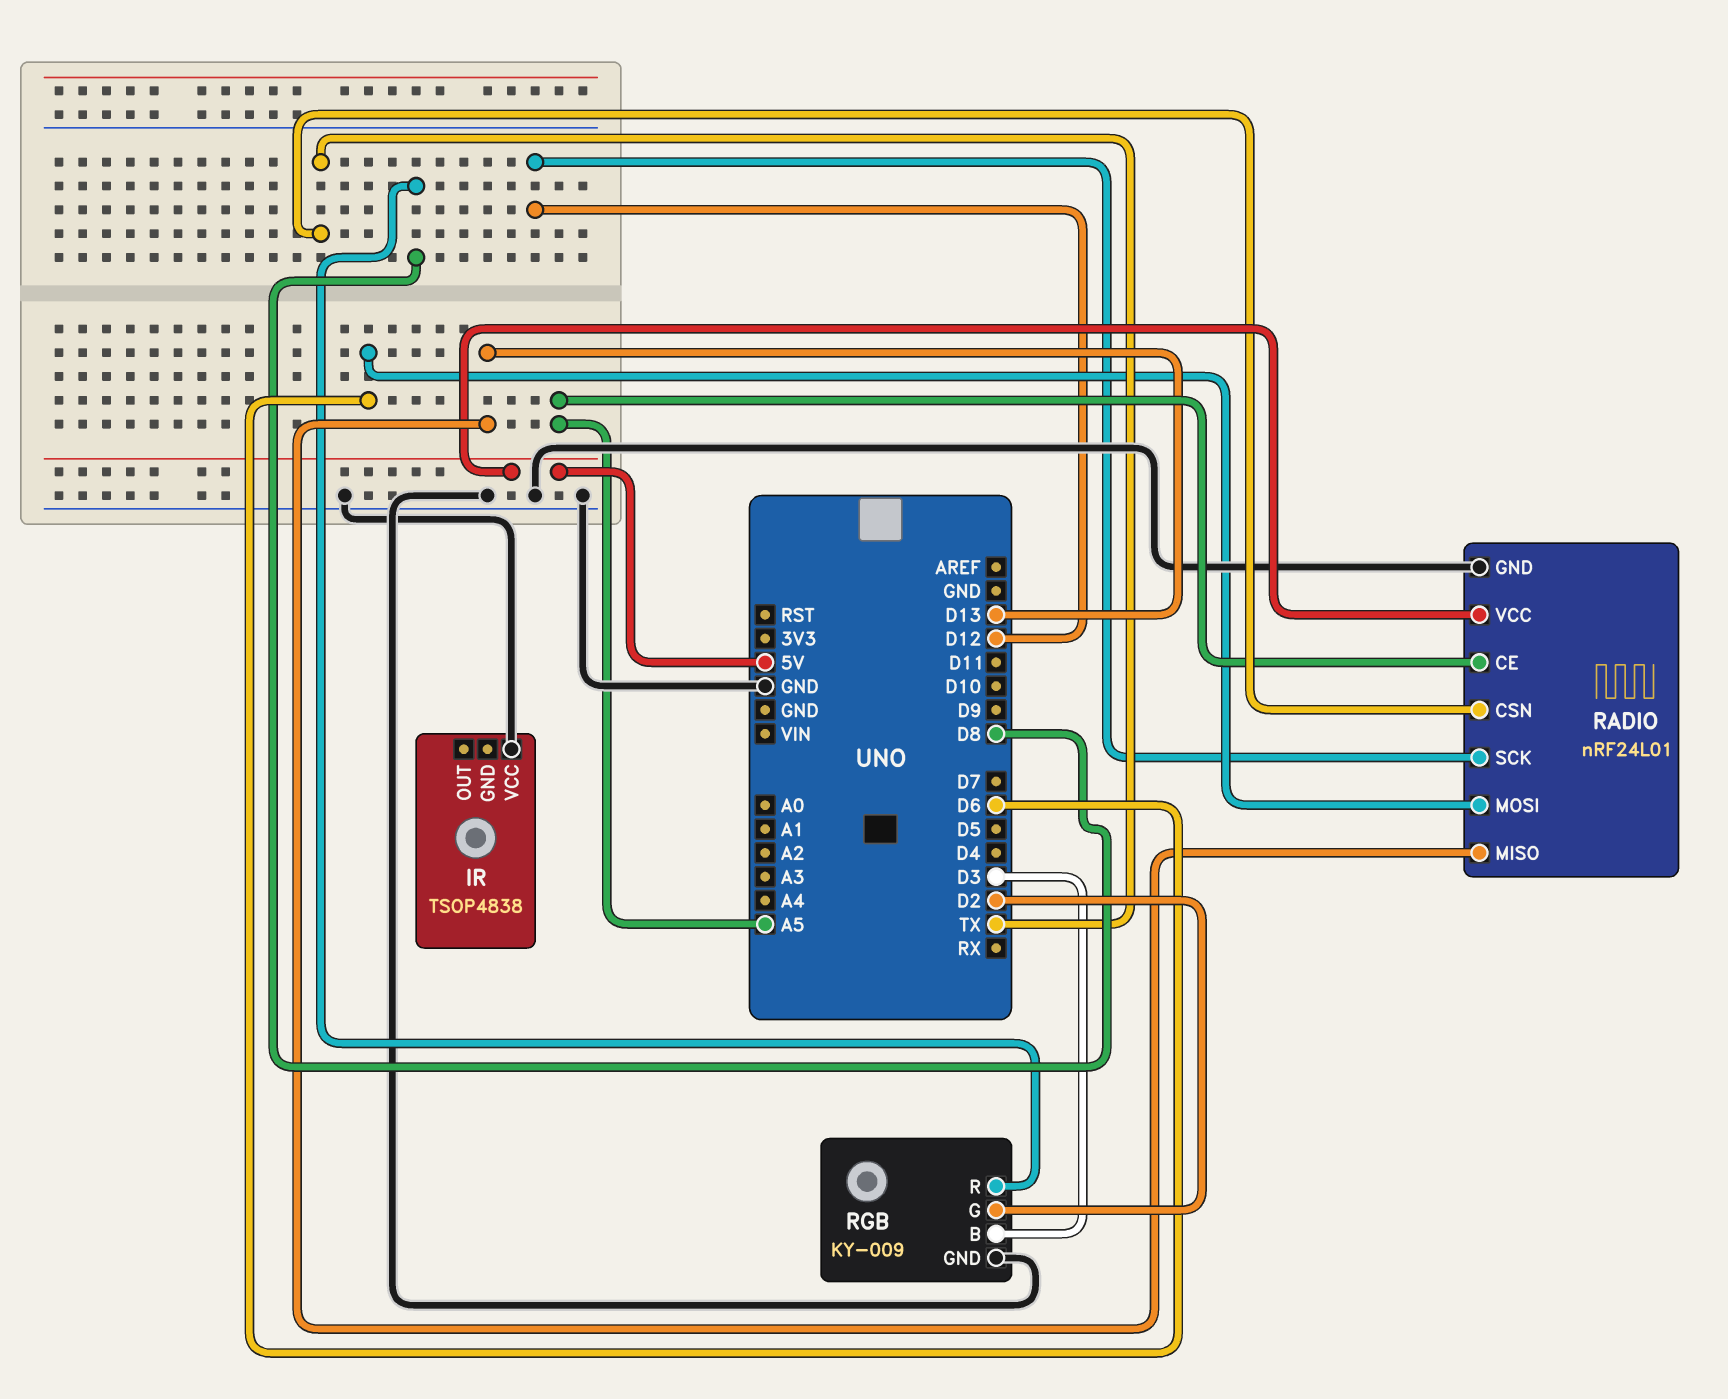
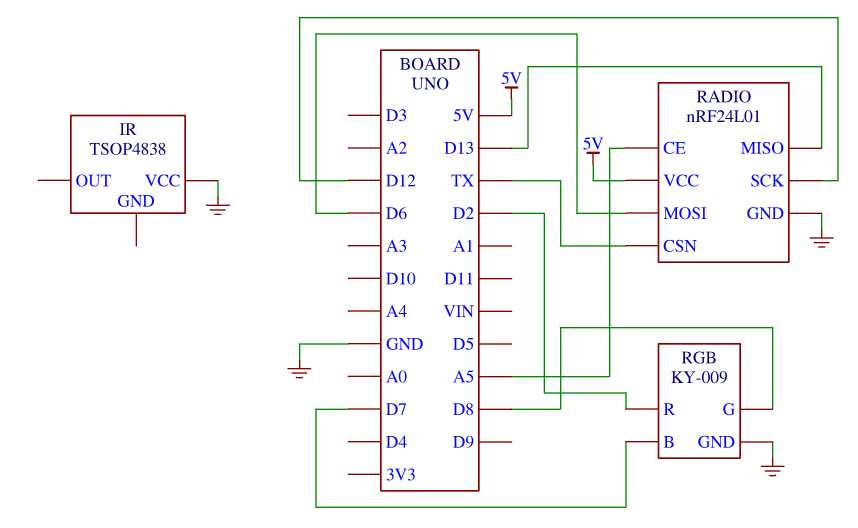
RGB pin B: D3 -> D7
RGB pin G: D2 -> D8
RGB pin R: D8 -> D2

